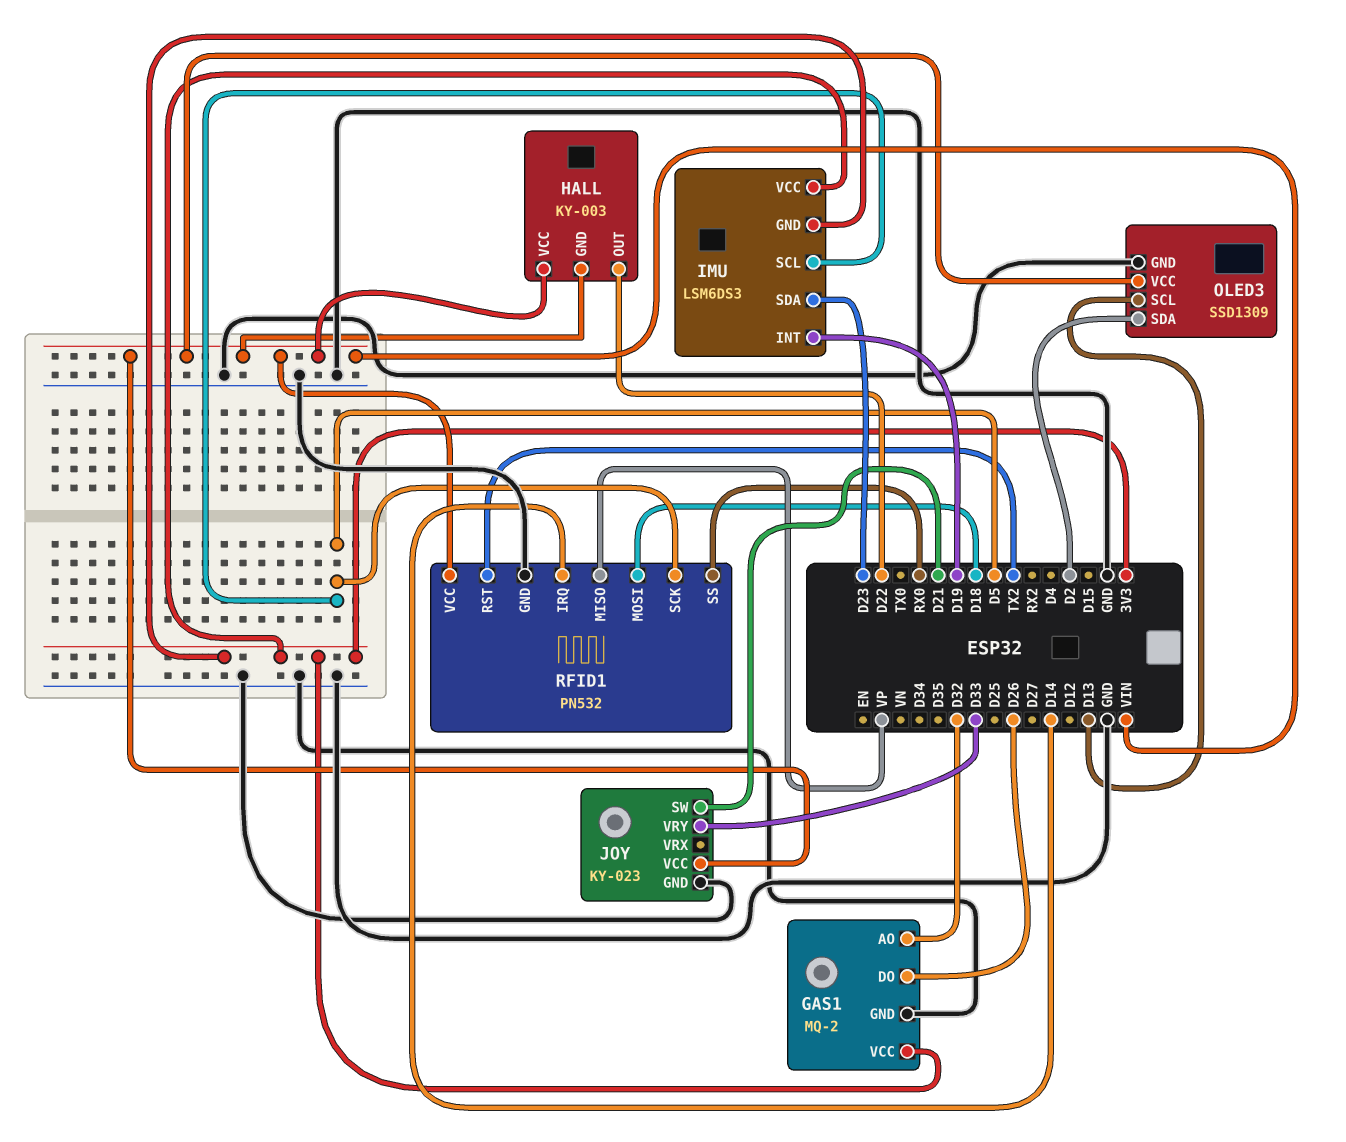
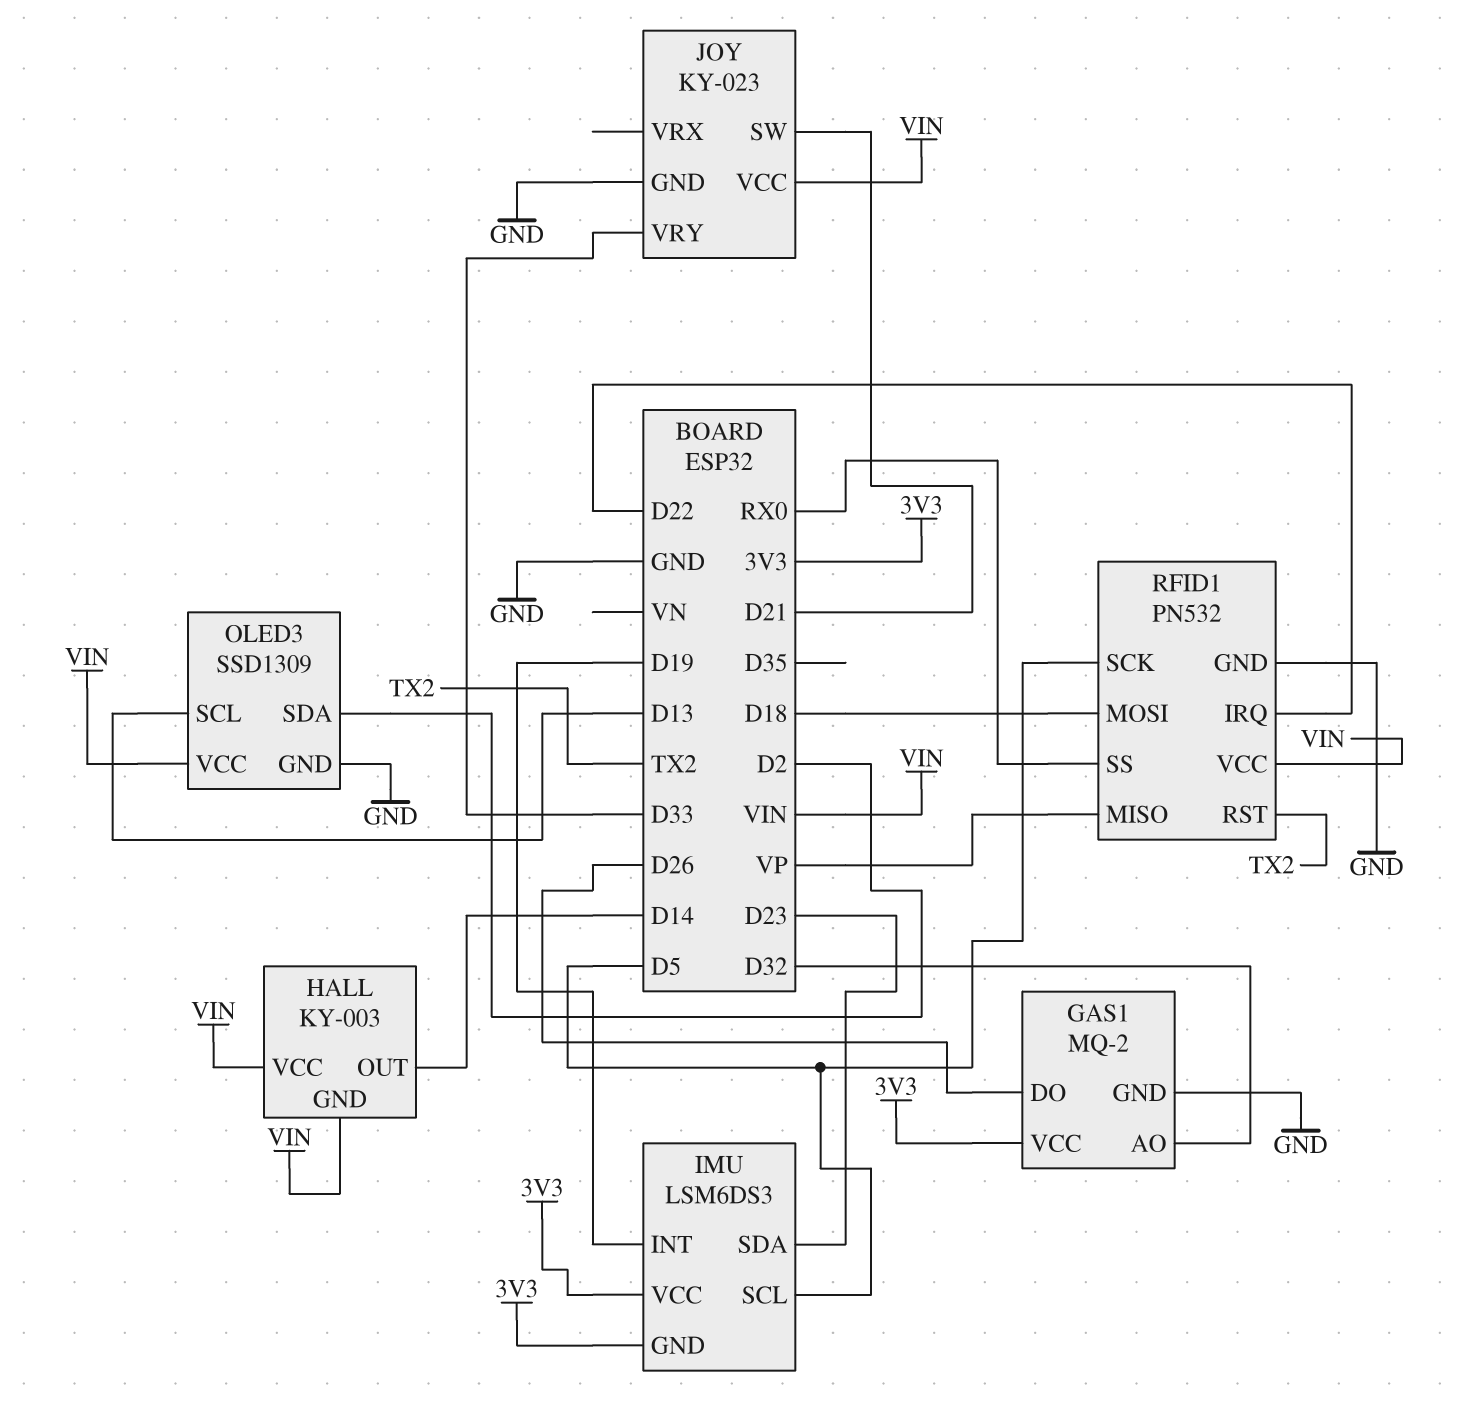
HALL pin OUT: D22 -> D14
RFID1 pin IRQ: D14 -> D22

